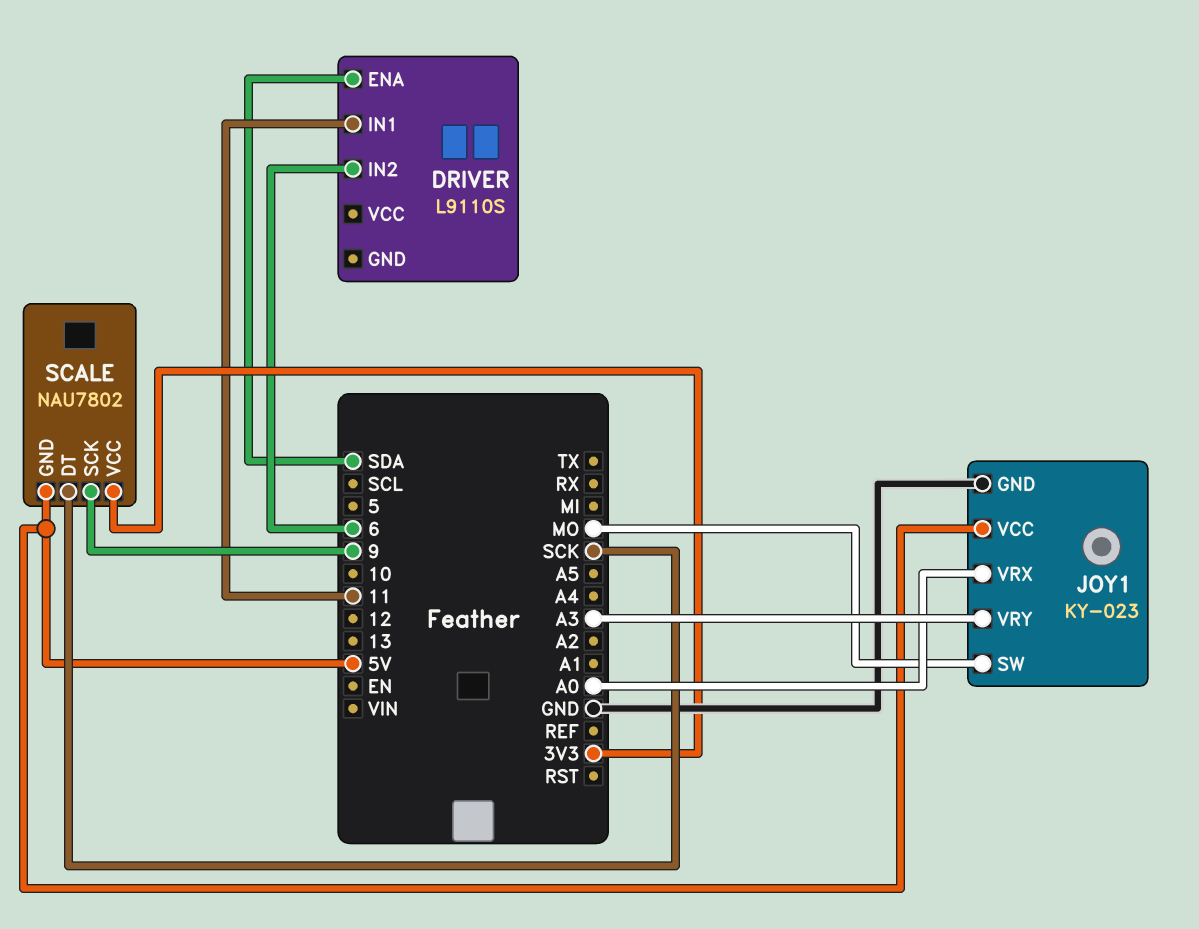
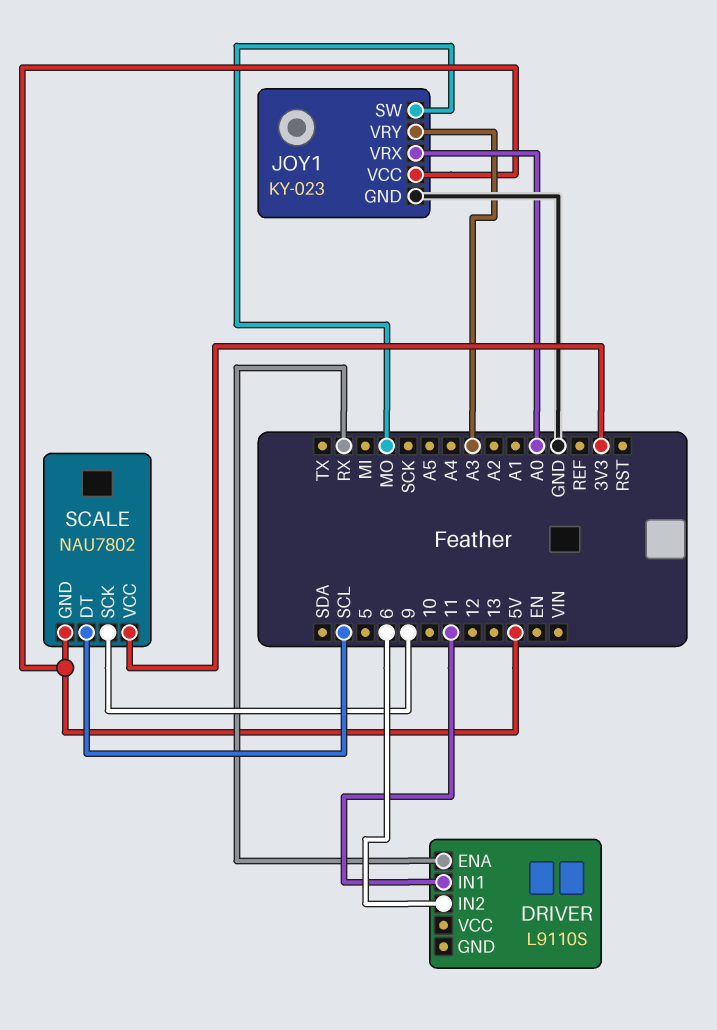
DRIVER pin ENA: SDA -> RX
SCALE pin DT: SCK -> SCL

